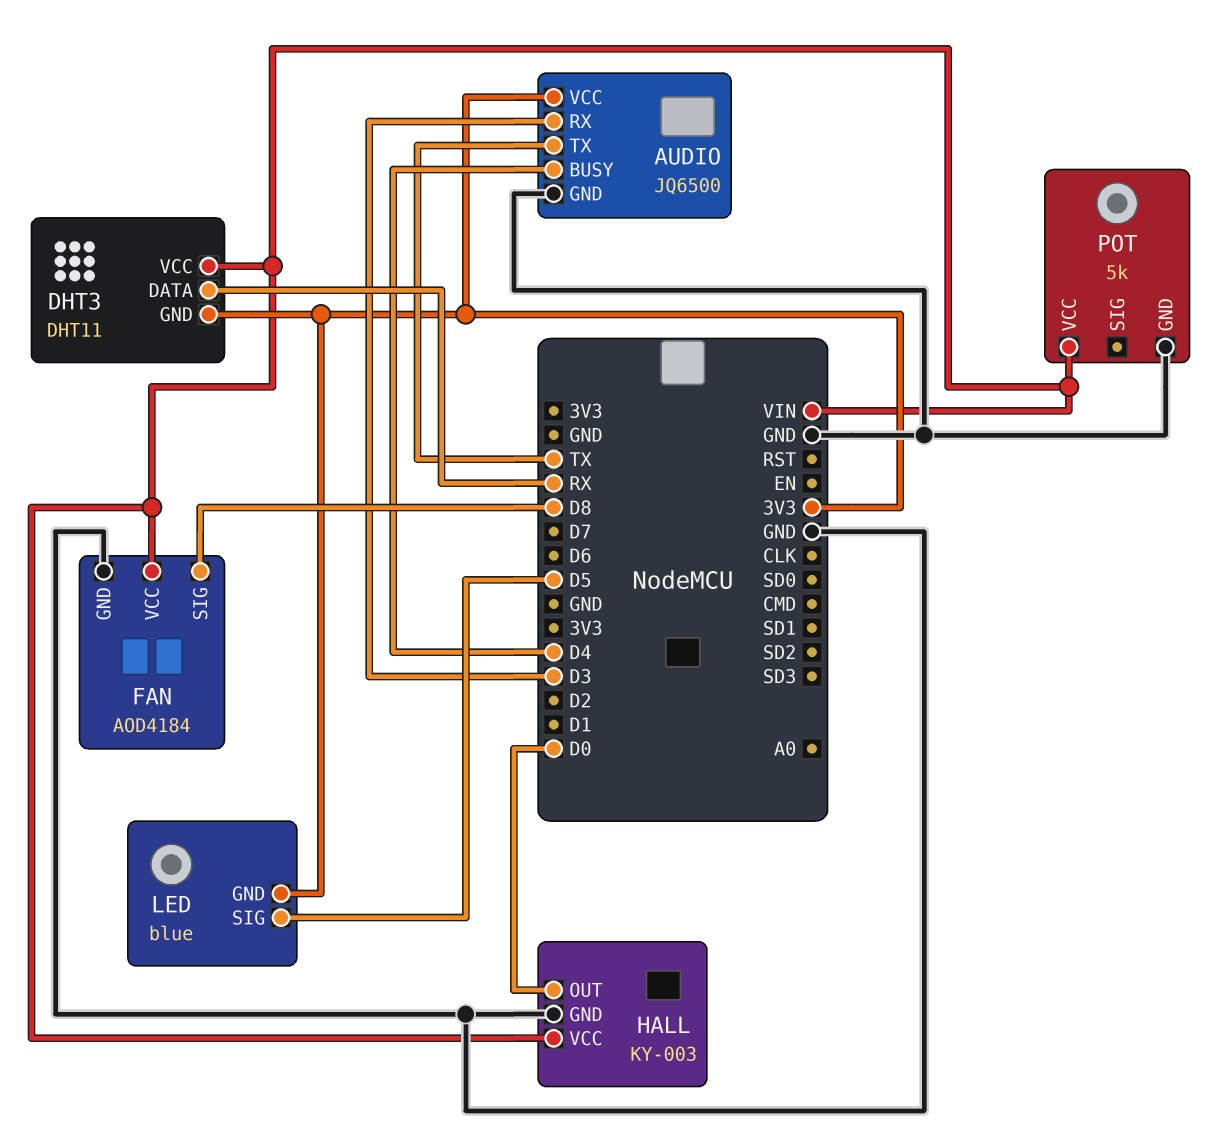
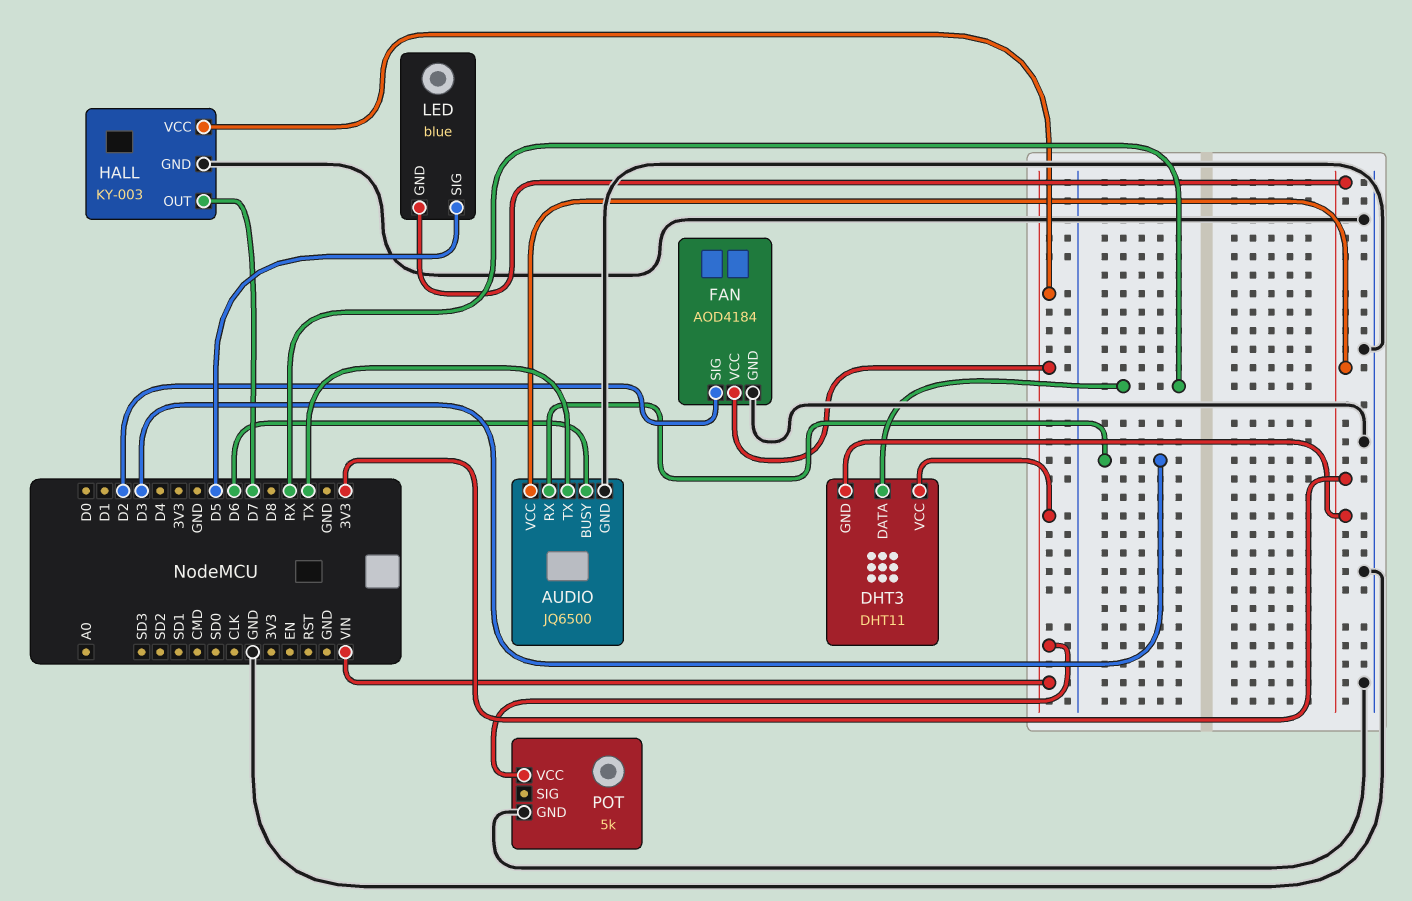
AUDIO pin BUSY: D4 -> D6
FAN pin SIG: D8 -> D2
HALL pin OUT: D0 -> D7

